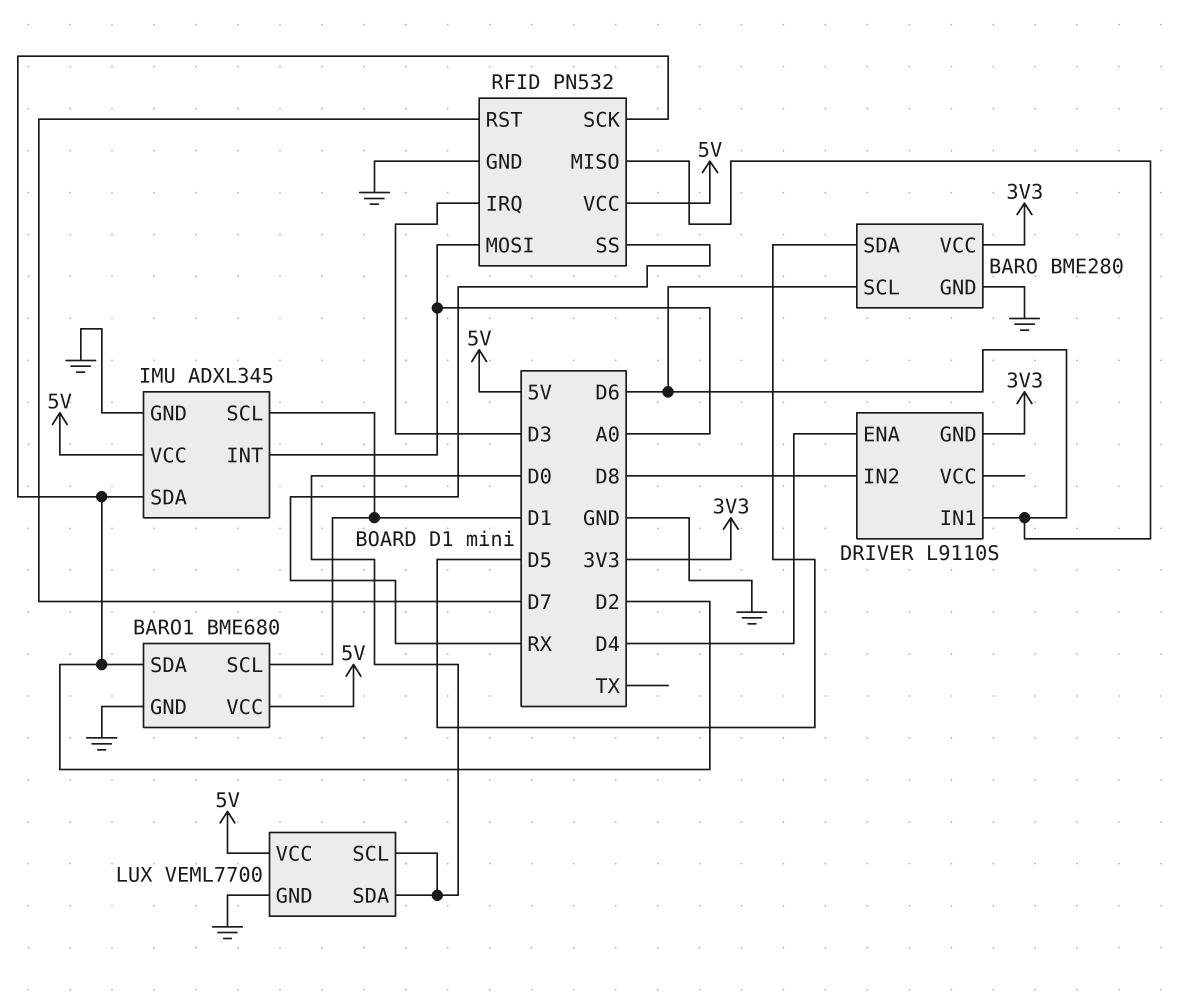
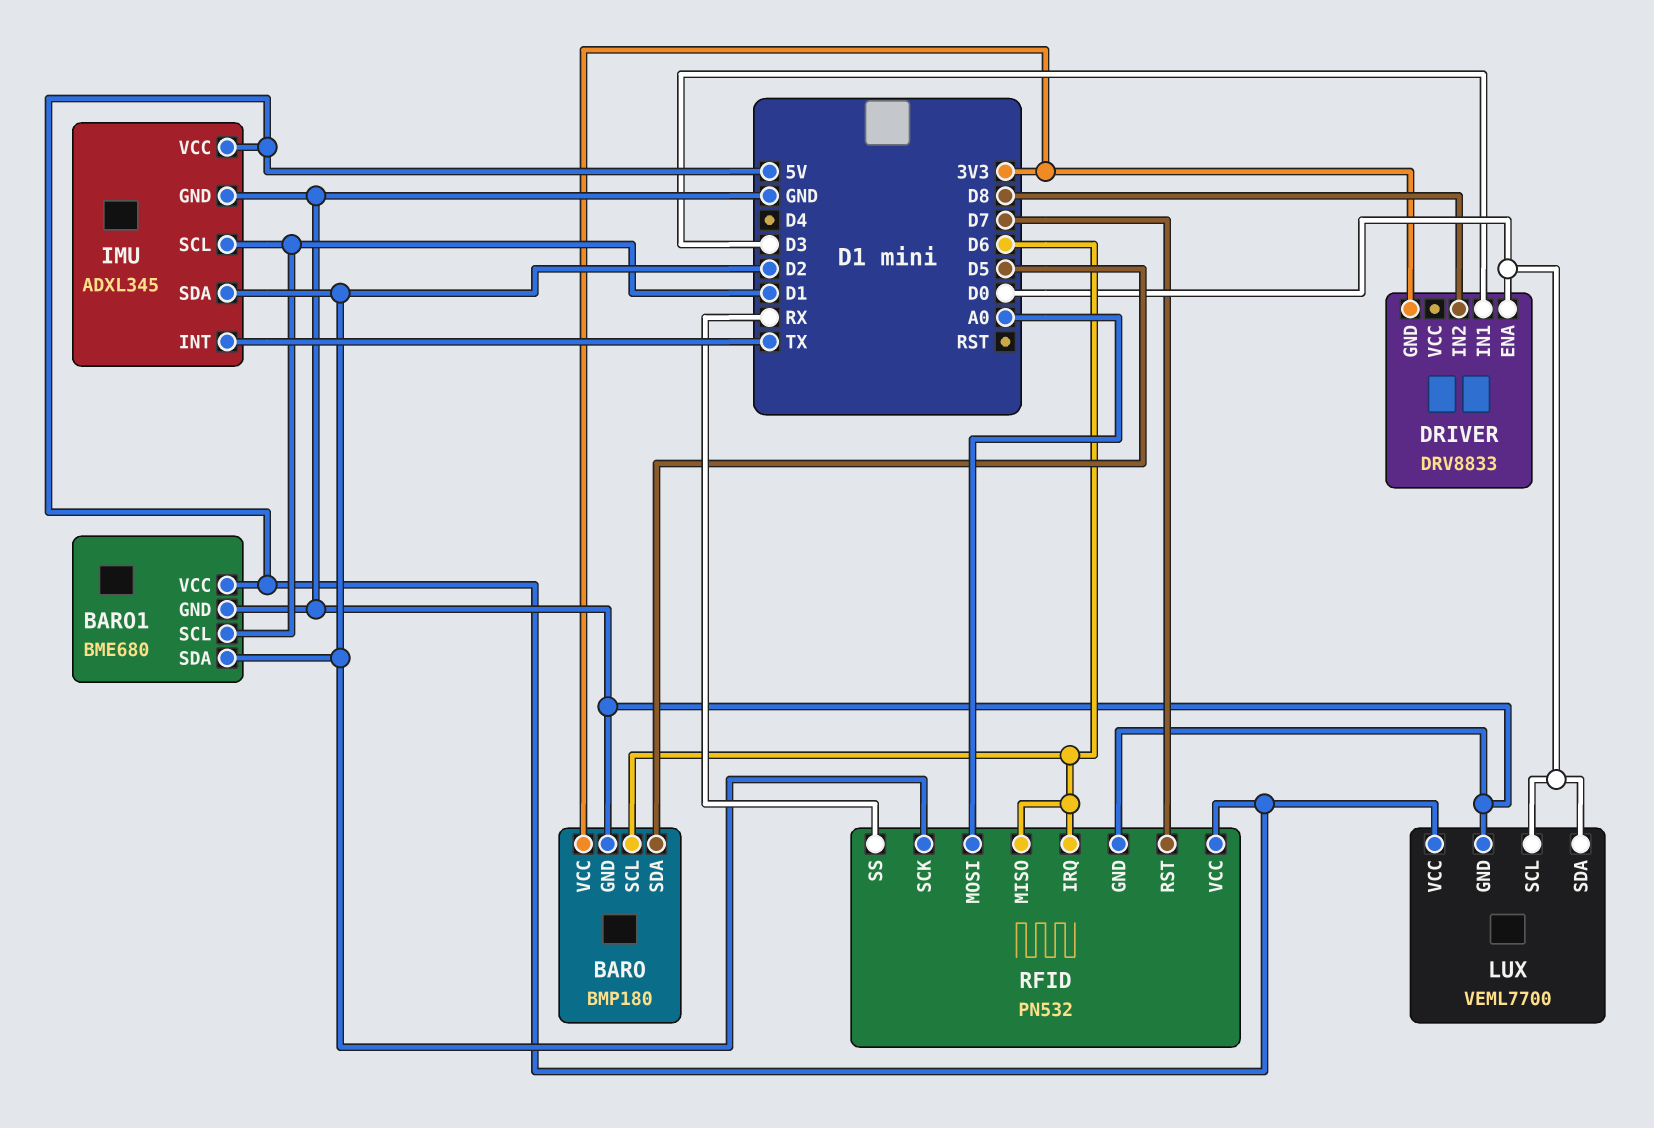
BARO: BME280 -> BMP180
DRIVER: L9110S -> DRV8833
DRIVER pin ENA: D4 -> D0
DRIVER pin IN1: D6 -> D3
IMU pin INT: A0 -> TX
RFID pin IRQ: D3 -> D6

